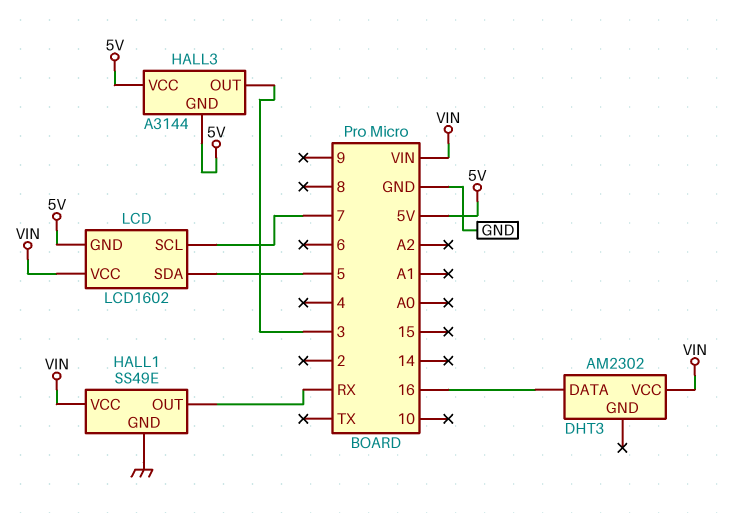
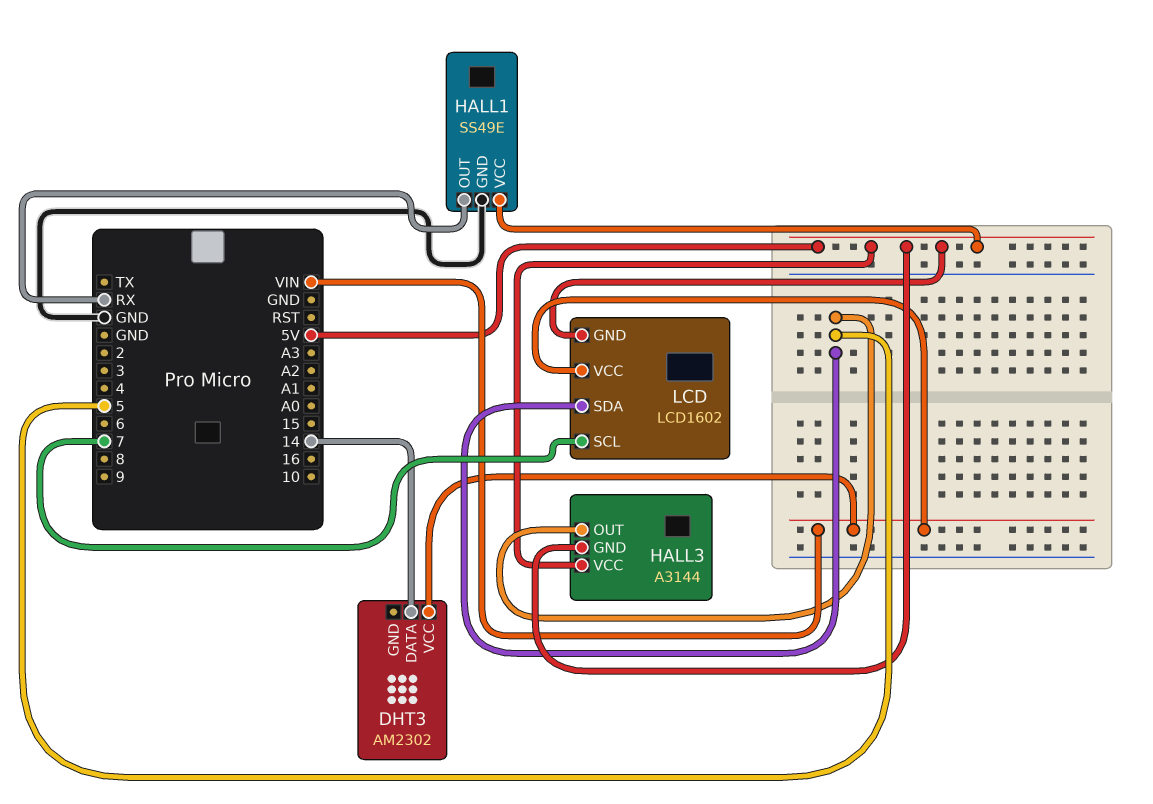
DHT3 pin DATA: 16 -> 14
HALL1 pin VCC: VIN -> 5V
HALL3 pin OUT: 3 -> 5

